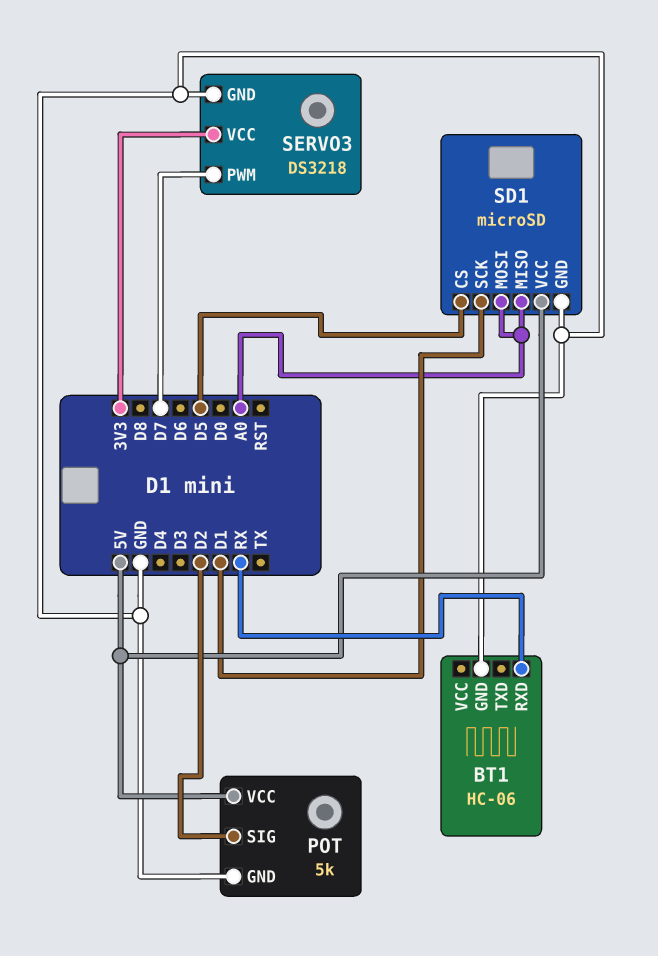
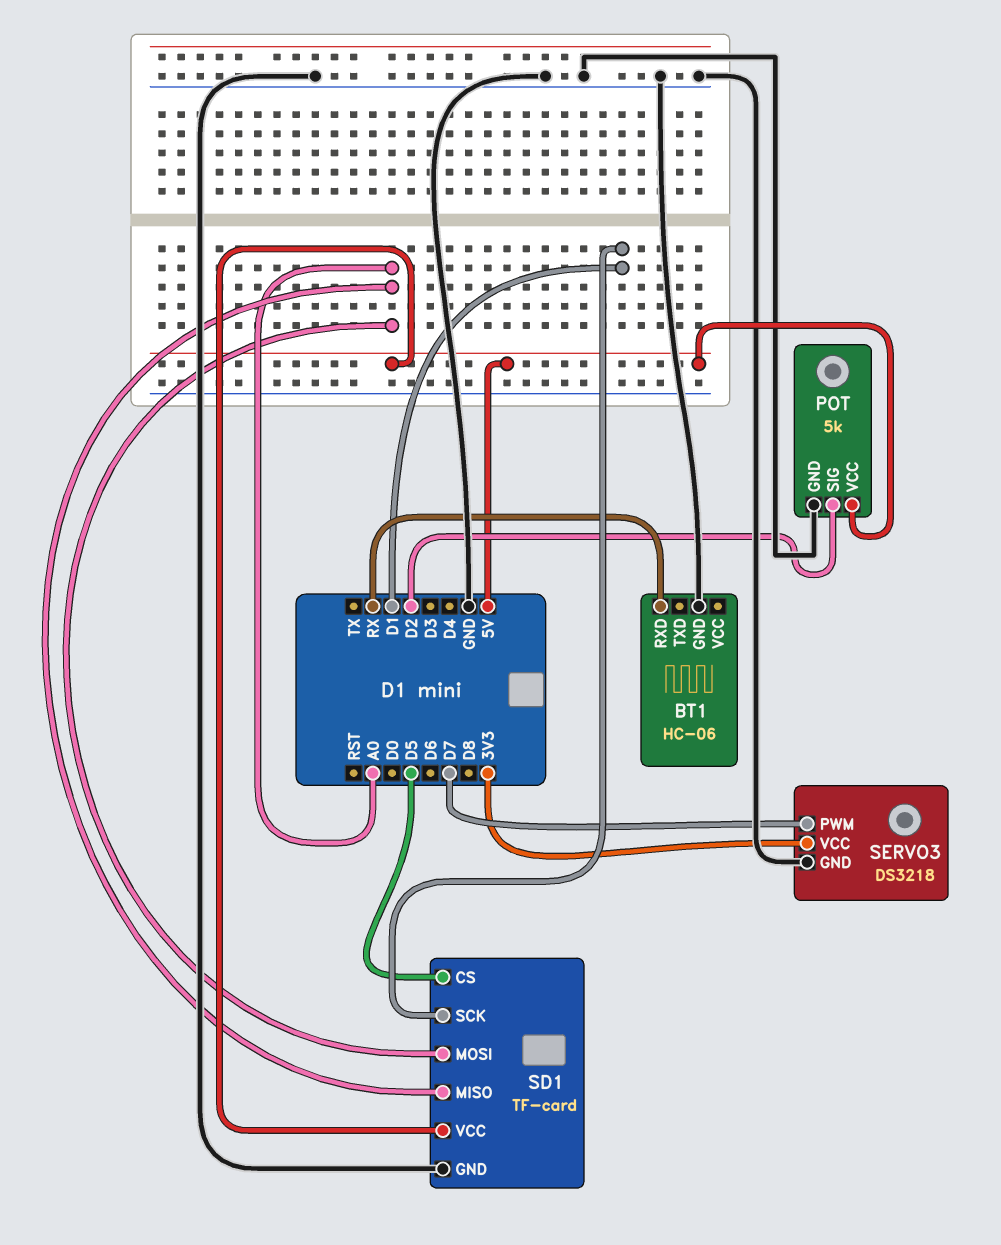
SD1: microSD -> TF-card

